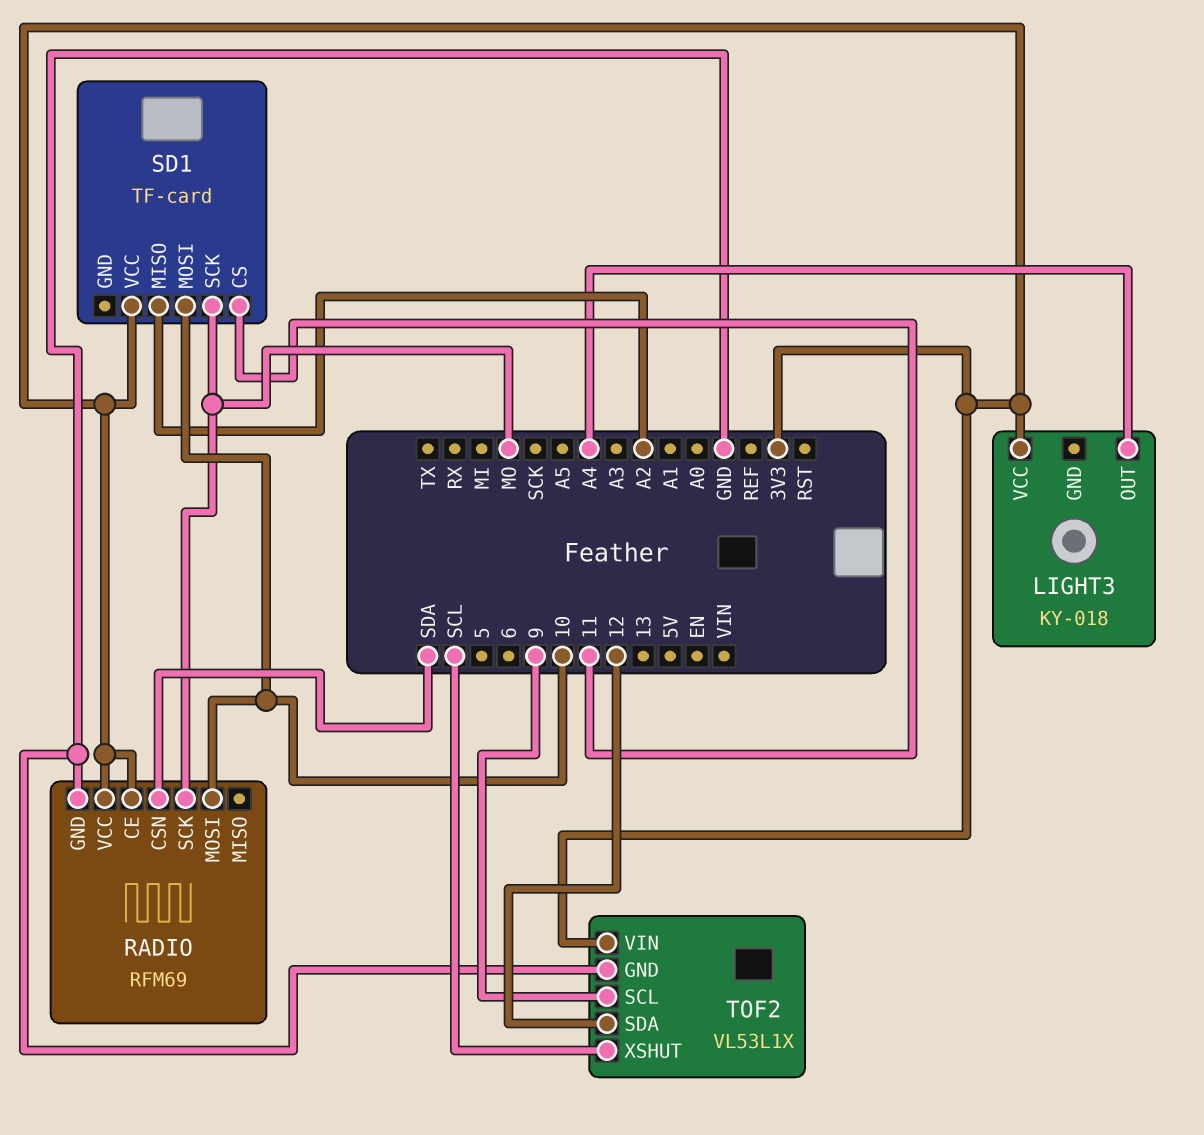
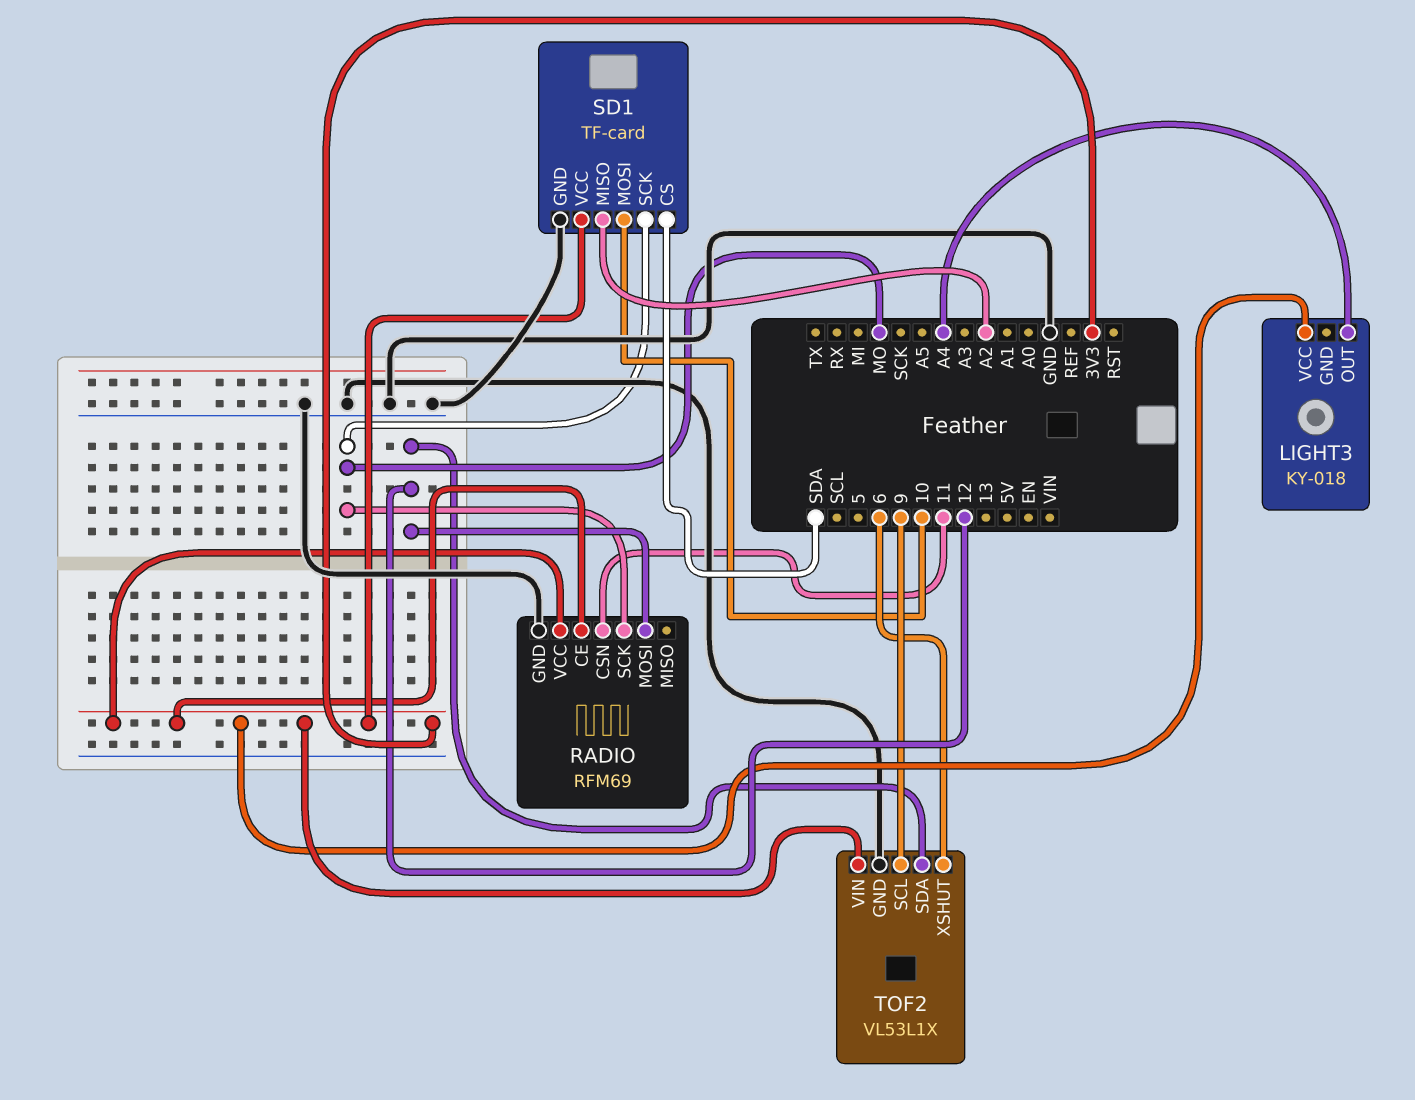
RADIO pin CSN: SDA -> 11
RADIO pin MOSI: 10 -> 12
SD1 pin CS: 11 -> SDA
SD1 pin GND: none -> GND
TOF2 pin XSHUT: SCL -> 6

